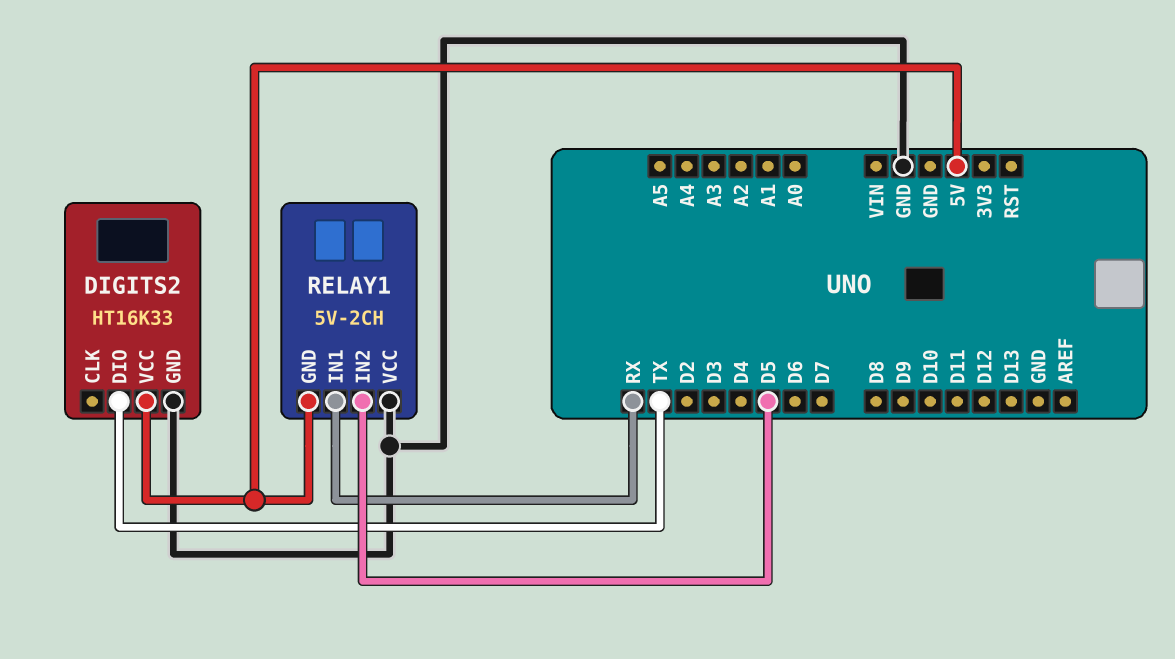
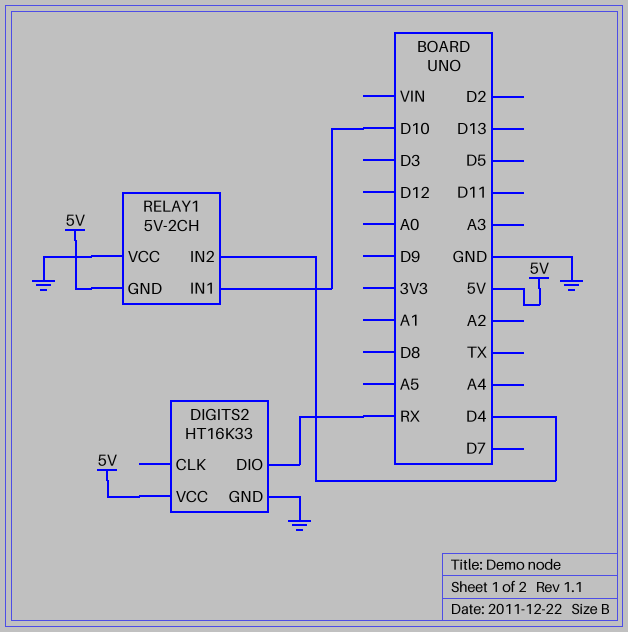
DIGITS2 pin DIO: TX -> RX
RELAY1 pin IN1: RX -> D10
RELAY1 pin IN2: D5 -> D4

